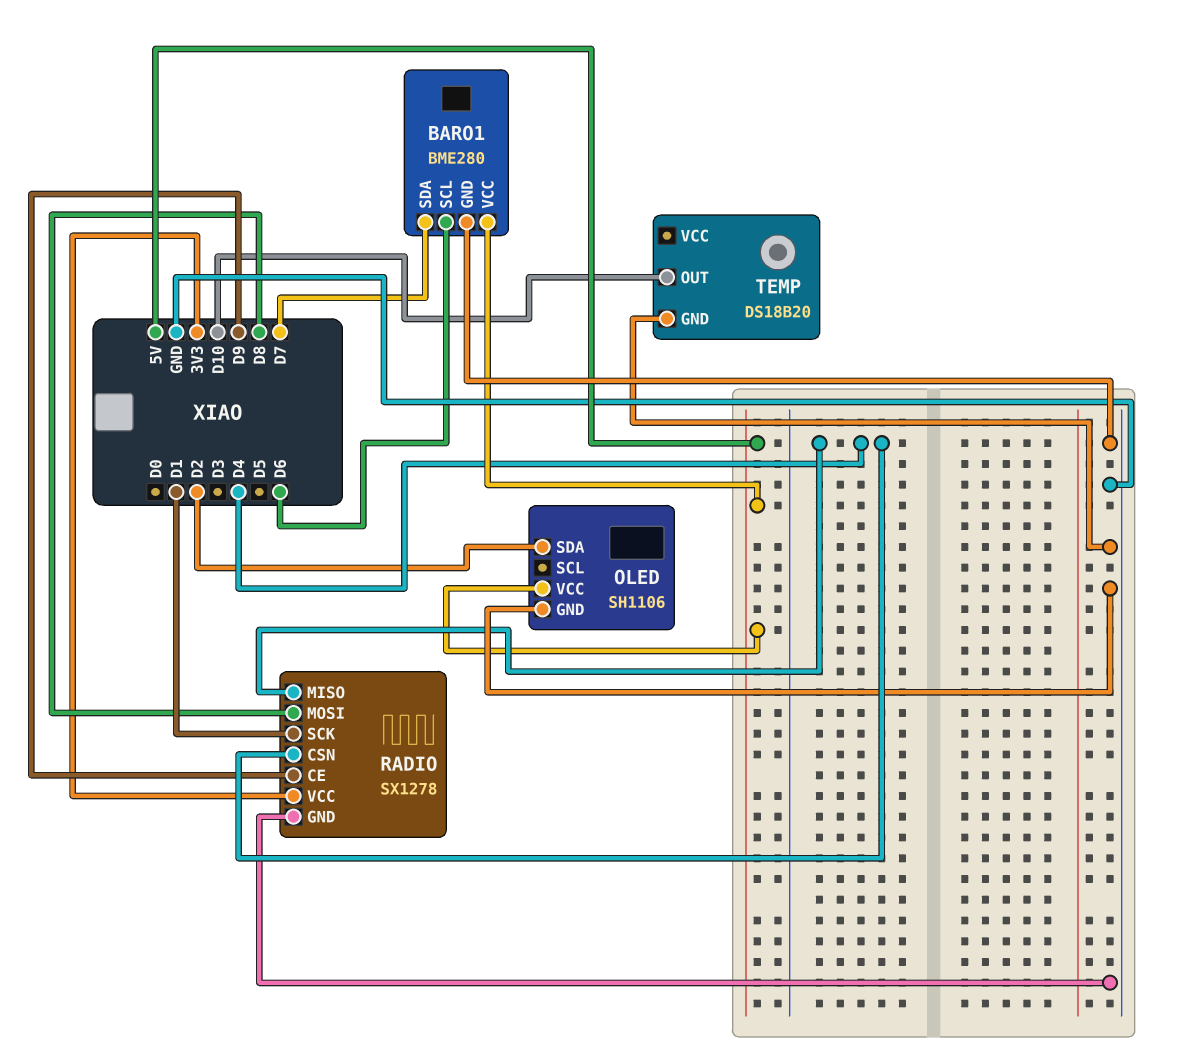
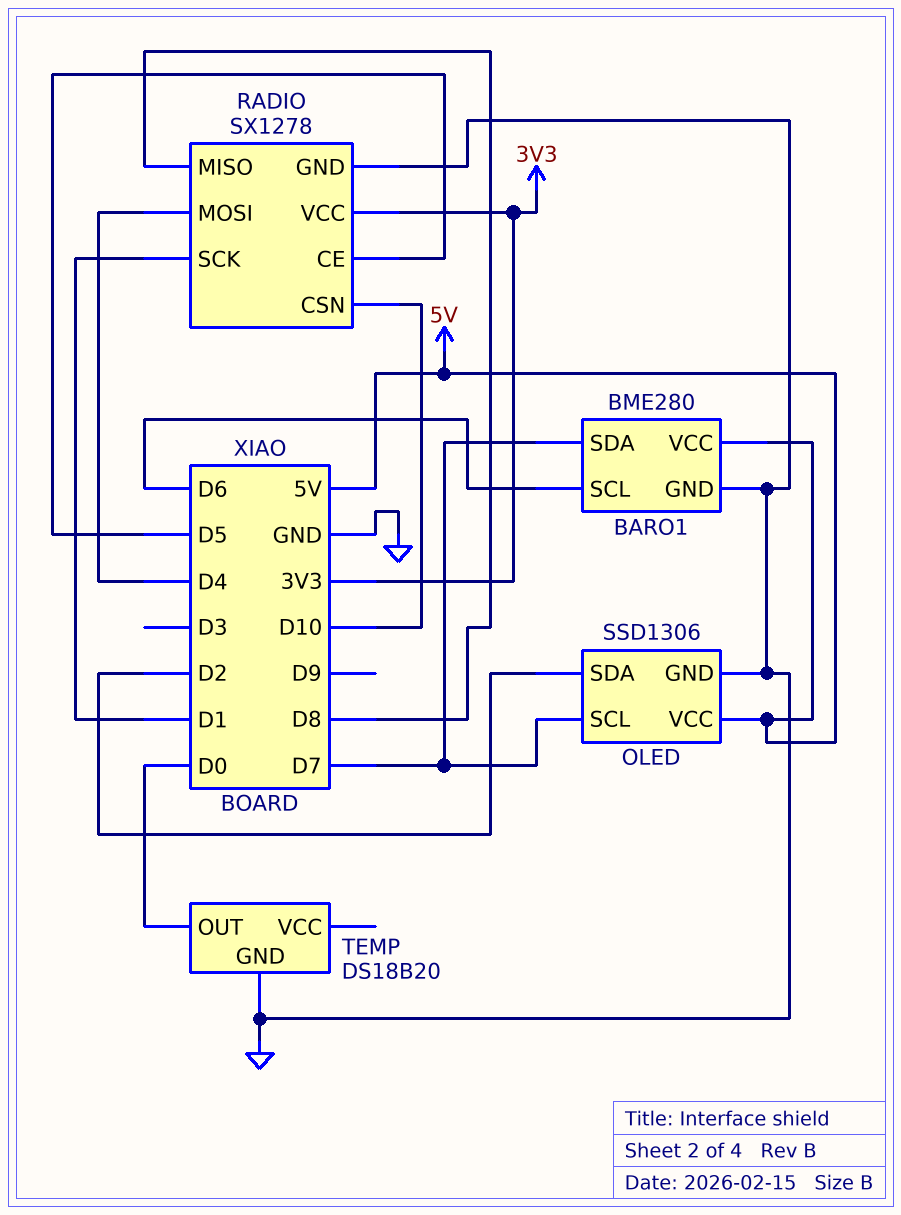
OLED: SH1106 -> SSD1306
OLED pin SCL: none -> D7
RADIO pin CE: D9 -> D5
RADIO pin CSN: D4 -> D10
RADIO pin MISO: D4 -> D8
RADIO pin MOSI: D8 -> D4
TEMP pin OUT: D10 -> D0

